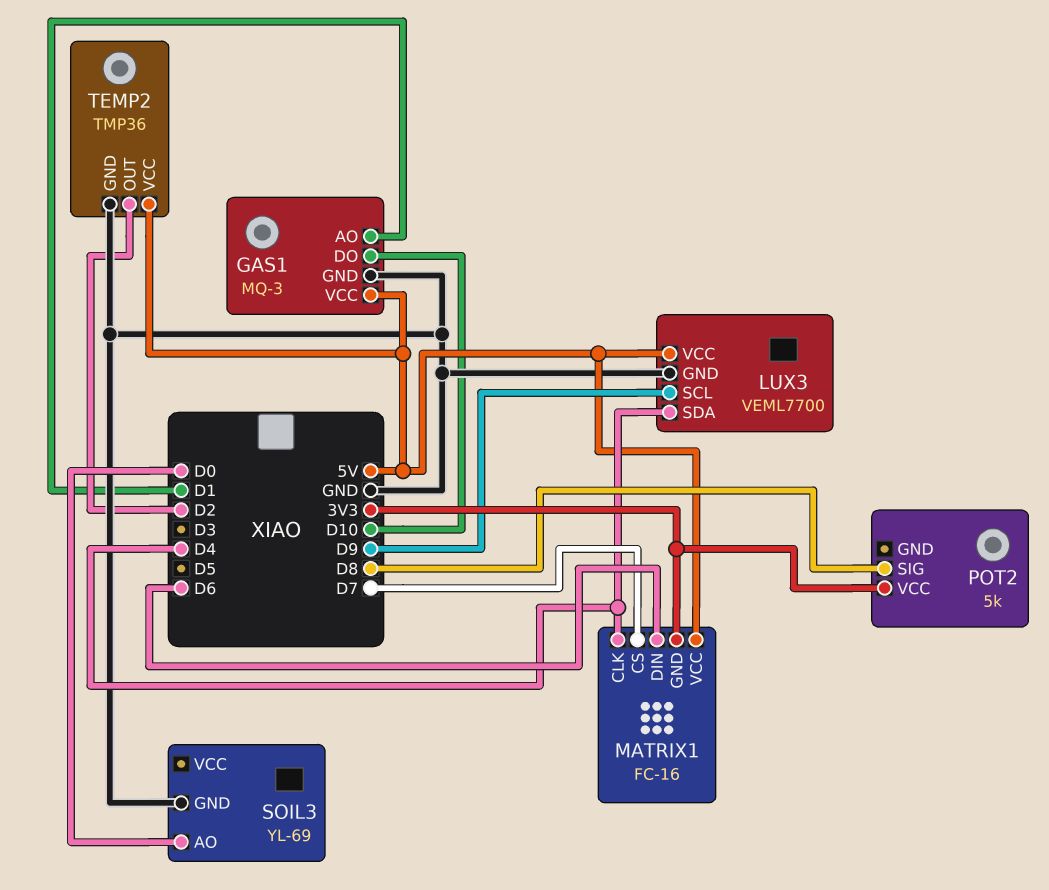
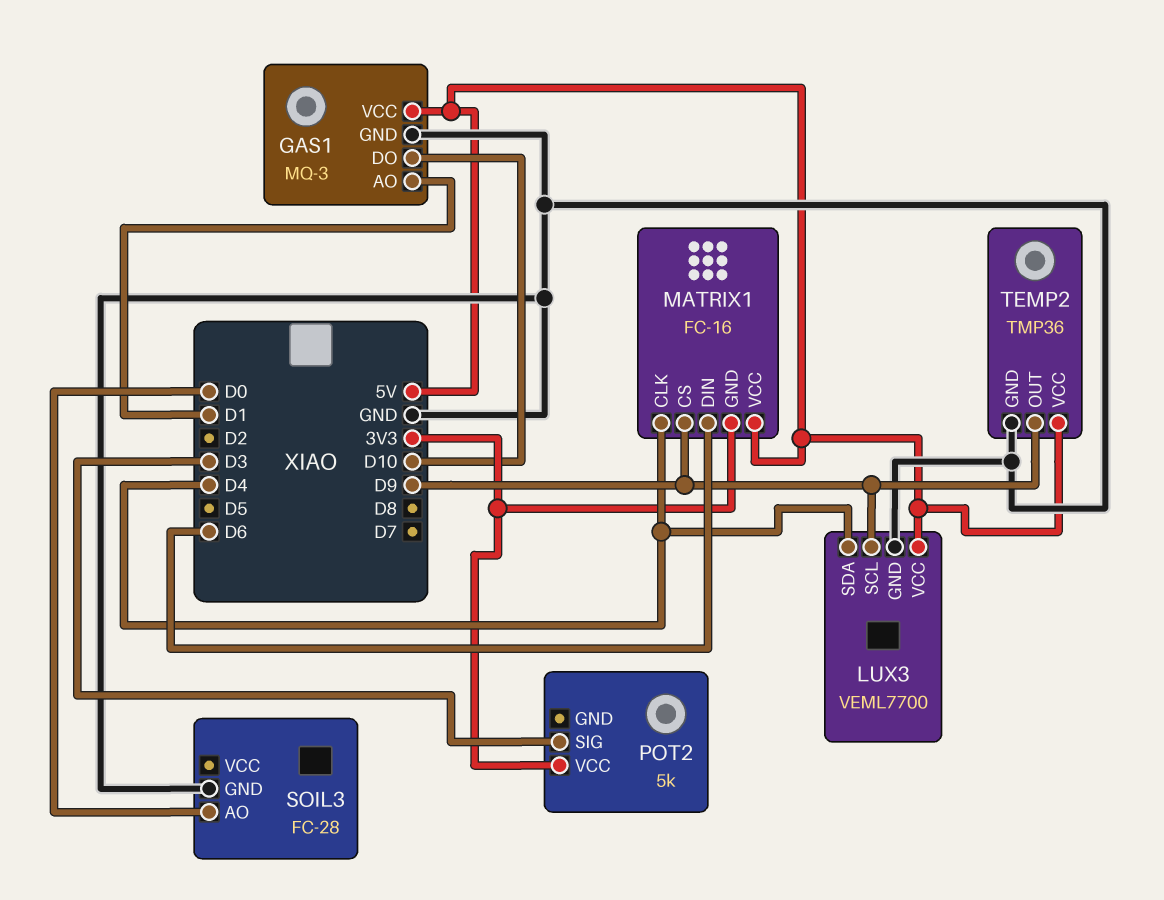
MATRIX1 pin CS: D7 -> D9
POT2 pin SIG: D8 -> D3
SOIL3: YL-69 -> FC-28
TEMP2 pin OUT: D2 -> D9

